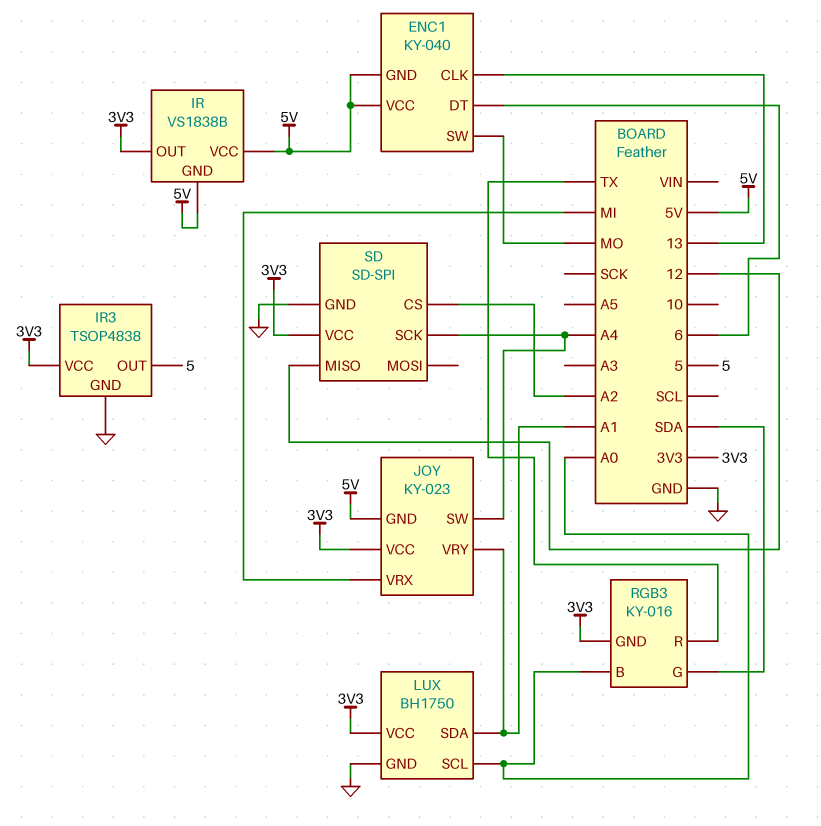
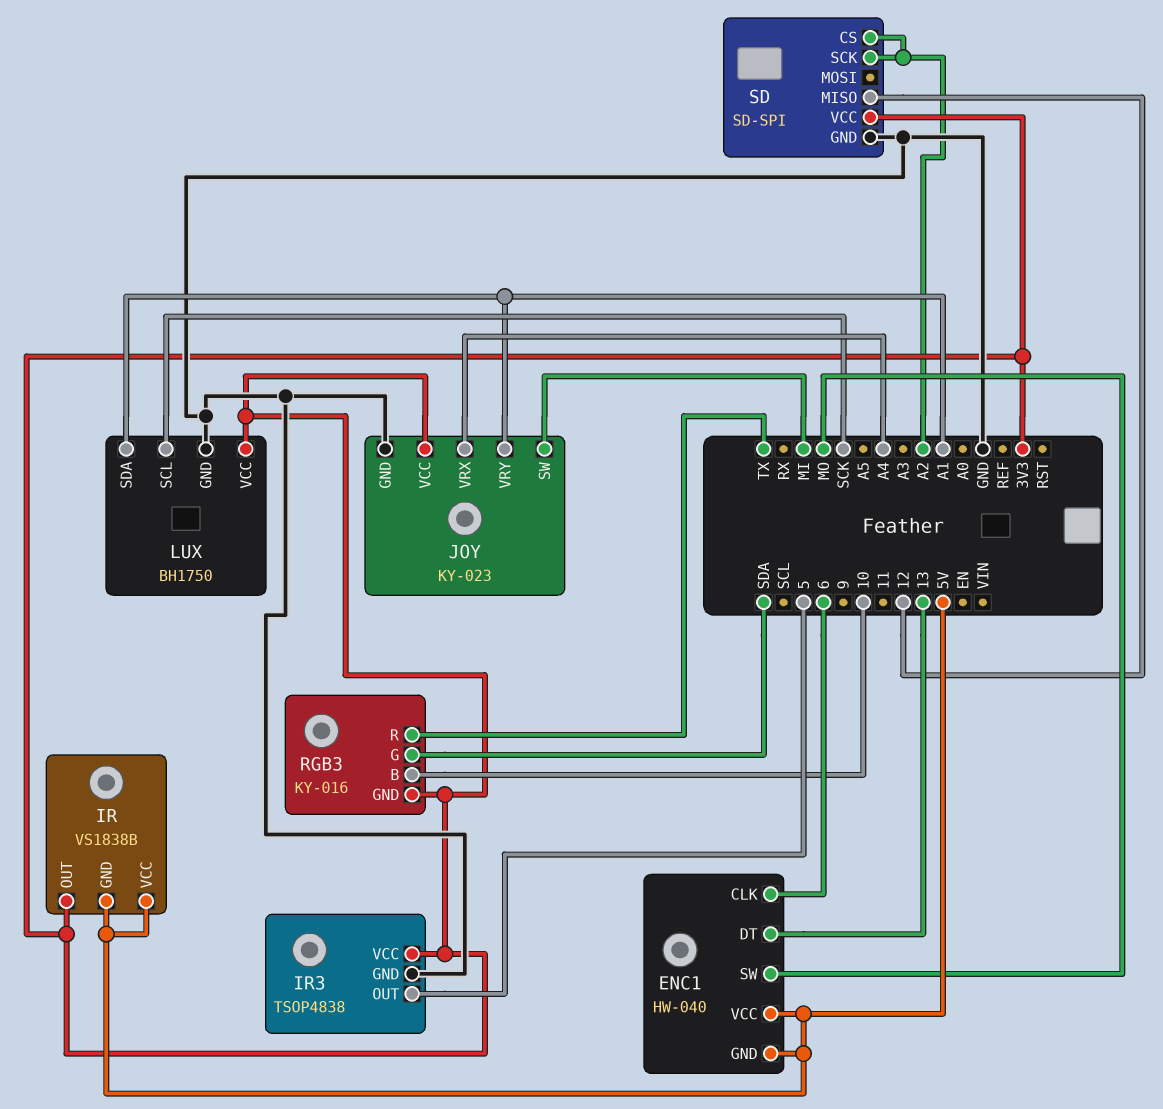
ENC1: KY-040 -> HW-040
ENC1 pin CLK: 13 -> 6
ENC1 pin DT: 6 -> 13
JOY pin GND: 5V -> GND
JOY pin SW: A4 -> MI
JOY pin VRX: MI -> A4
LUX pin SCL: A0 -> SCK
RGB3 pin B: A0 -> 10
SD pin SCK: A4 -> A2

